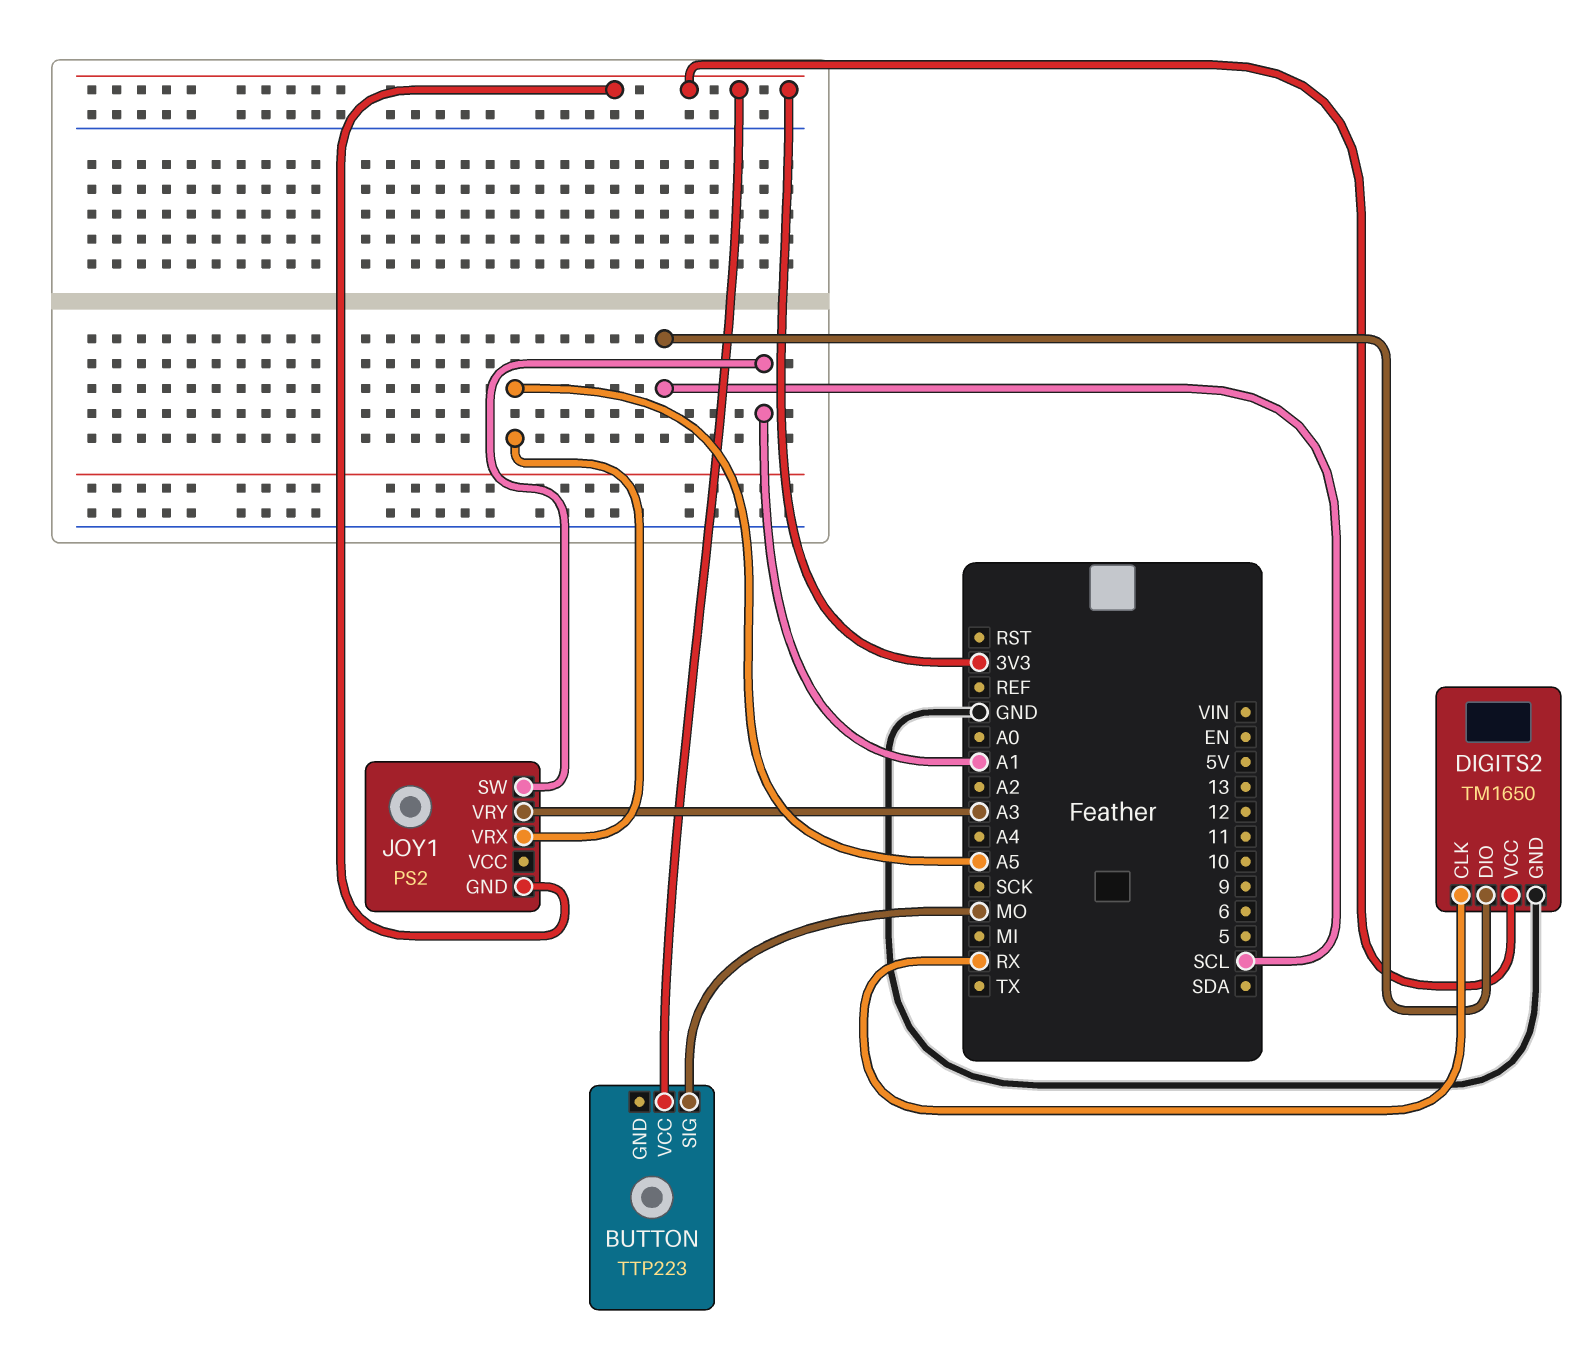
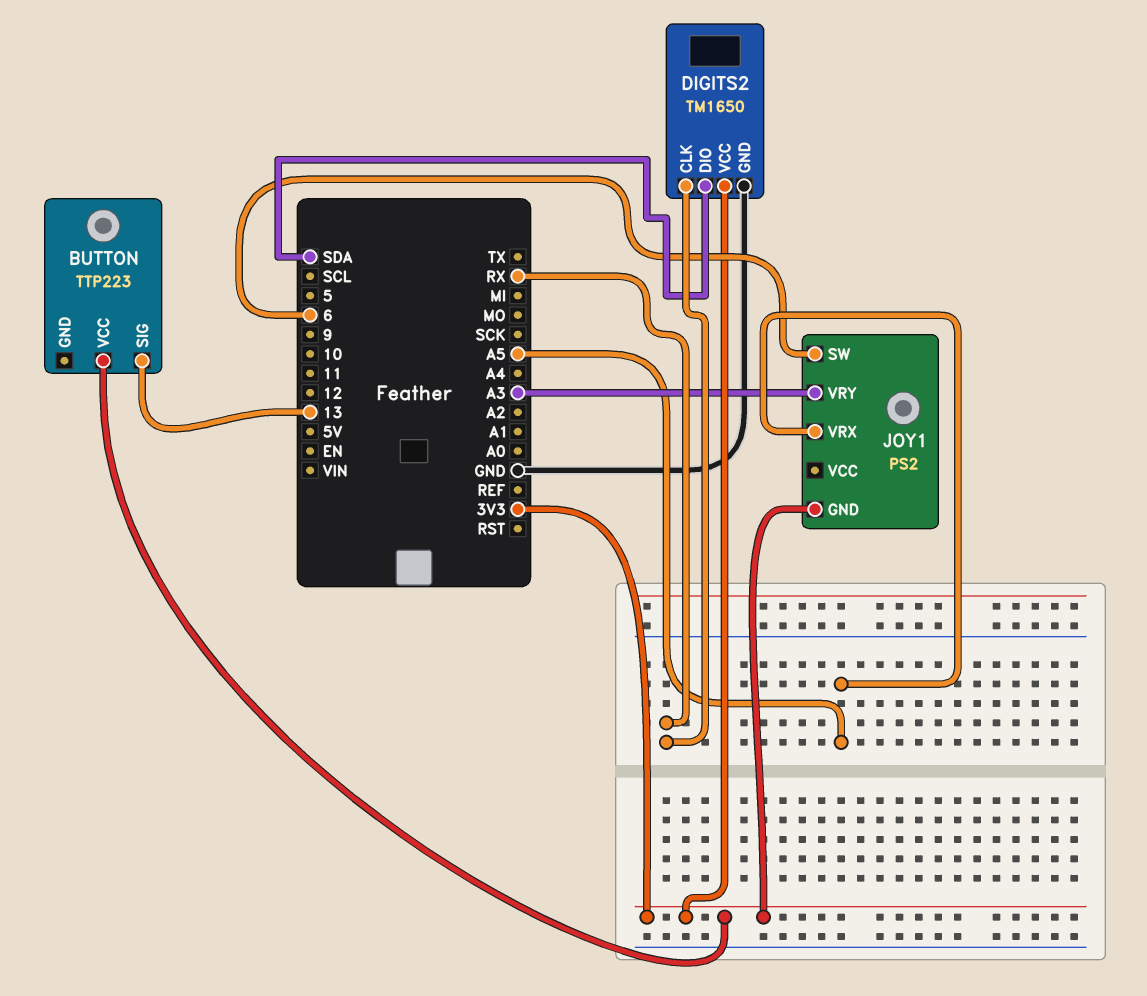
BUTTON pin SIG: MO -> 13
DIGITS2 pin DIO: SCL -> SDA
JOY1 pin SW: A1 -> 6

